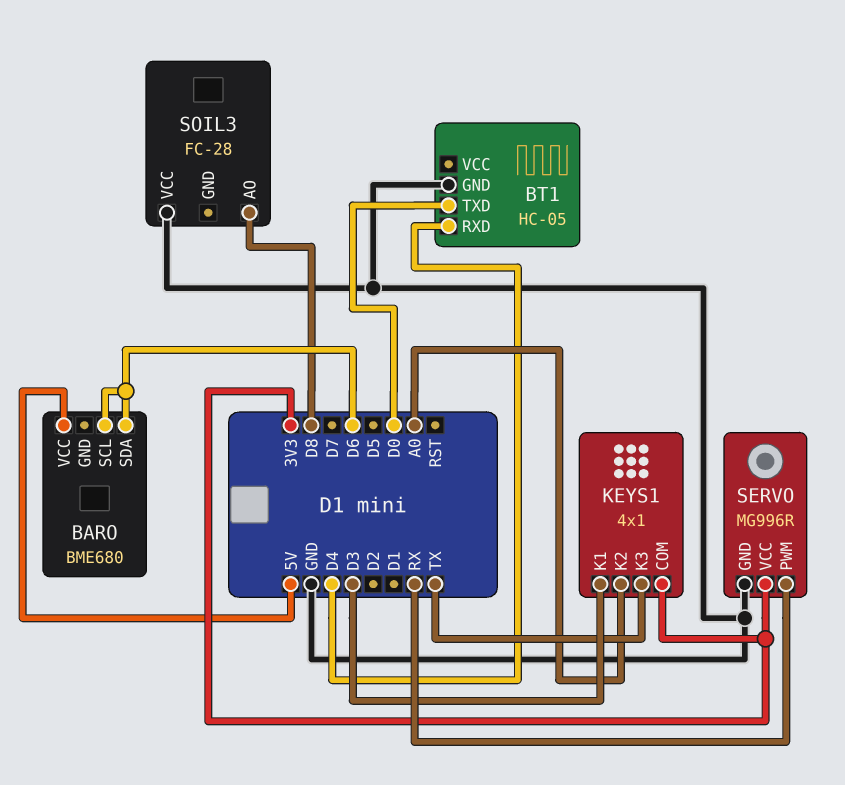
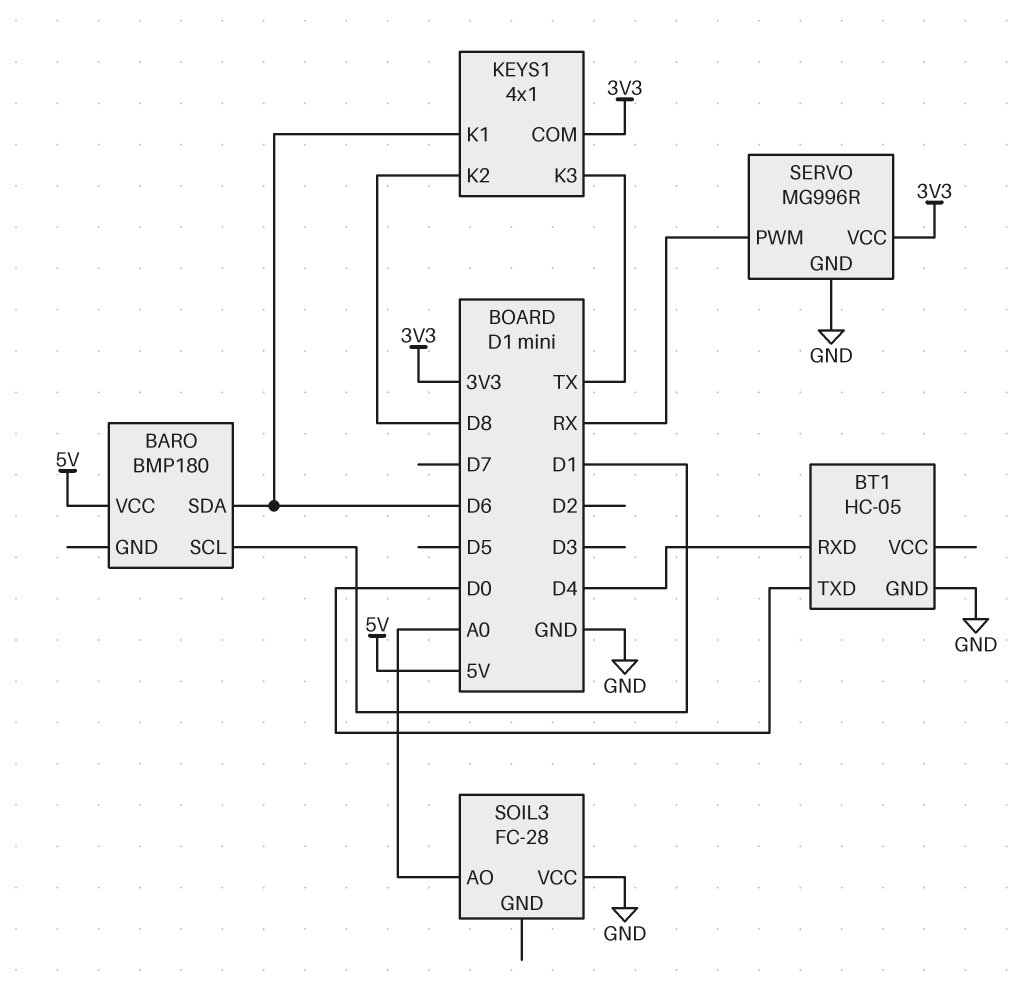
BARO: BME680 -> BMP180
BARO pin SCL: D6 -> D1
KEYS1 pin K1: D3 -> D6
KEYS1 pin K2: A0 -> D8
SOIL3 pin AO: D8 -> A0

